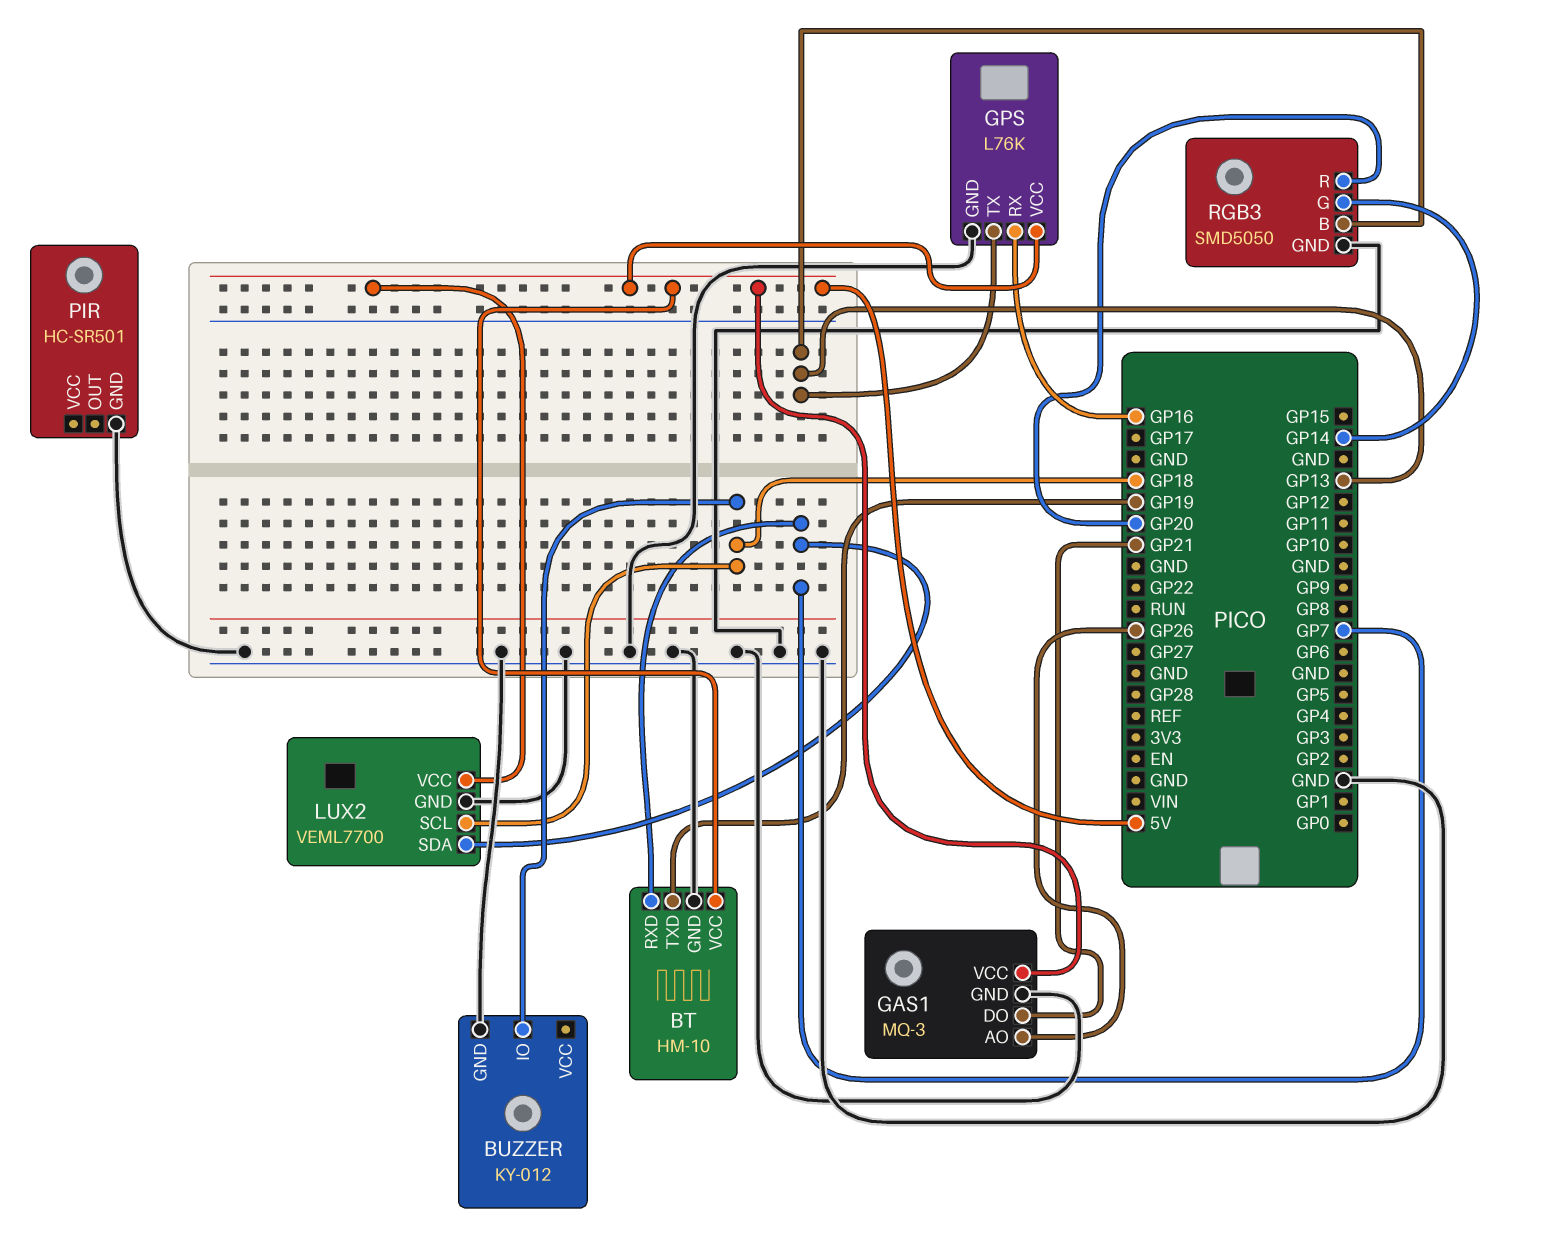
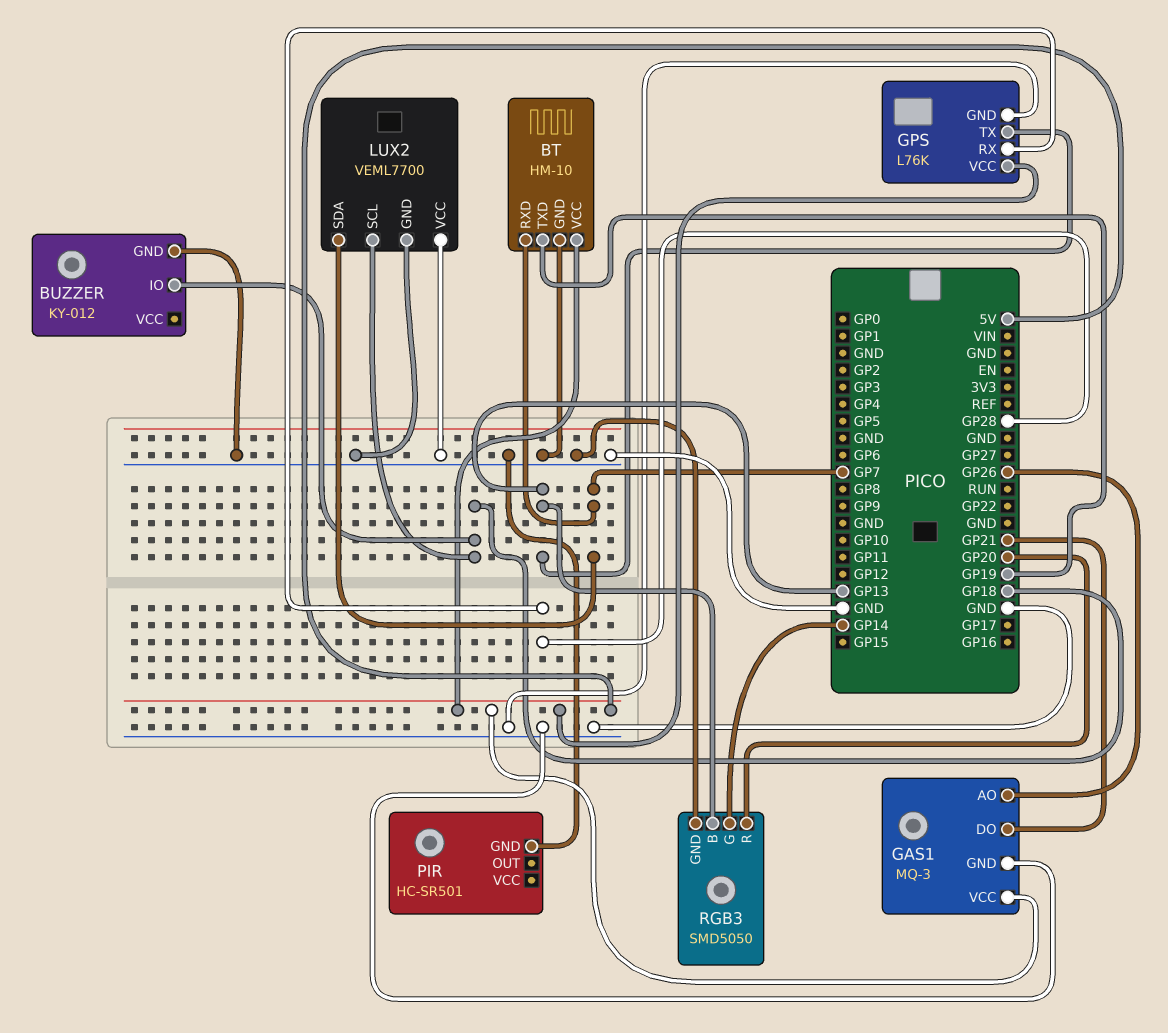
GPS pin RX: GP16 -> GP28
LUX2 pin VCC: 5V -> GND

